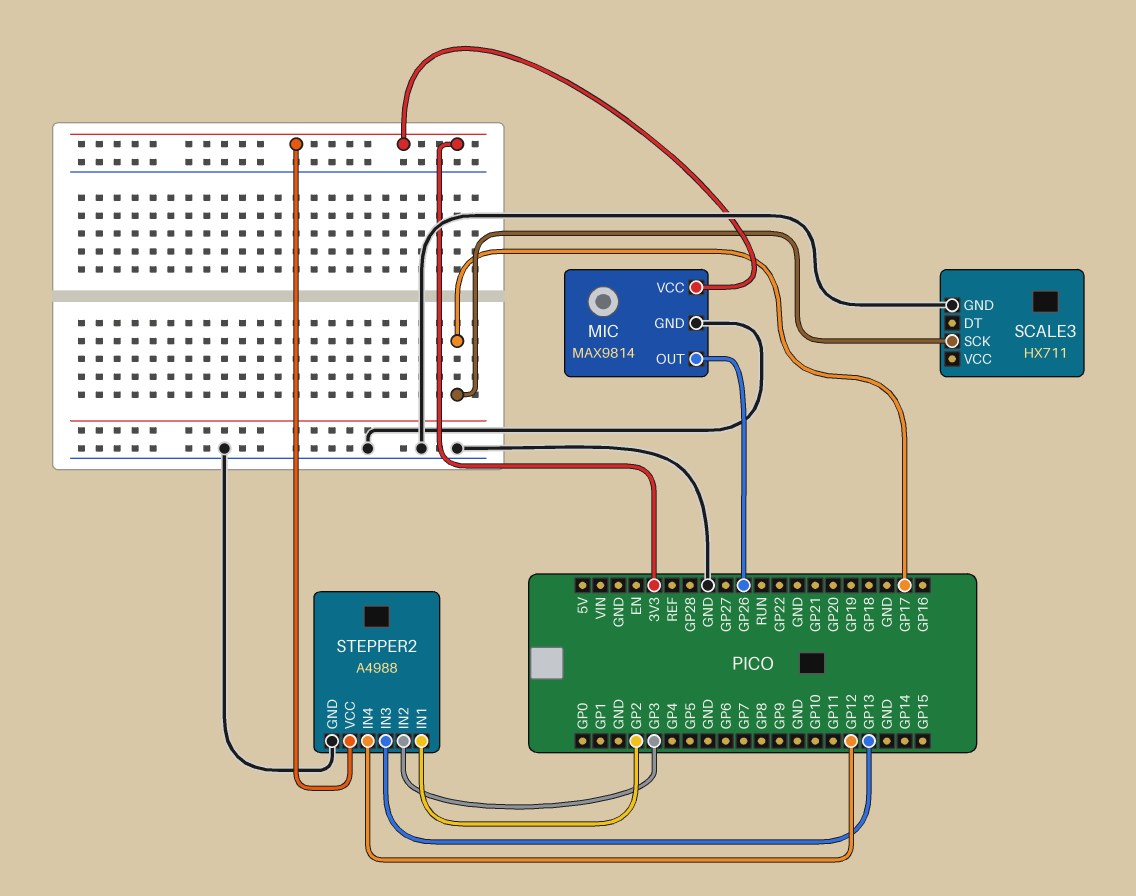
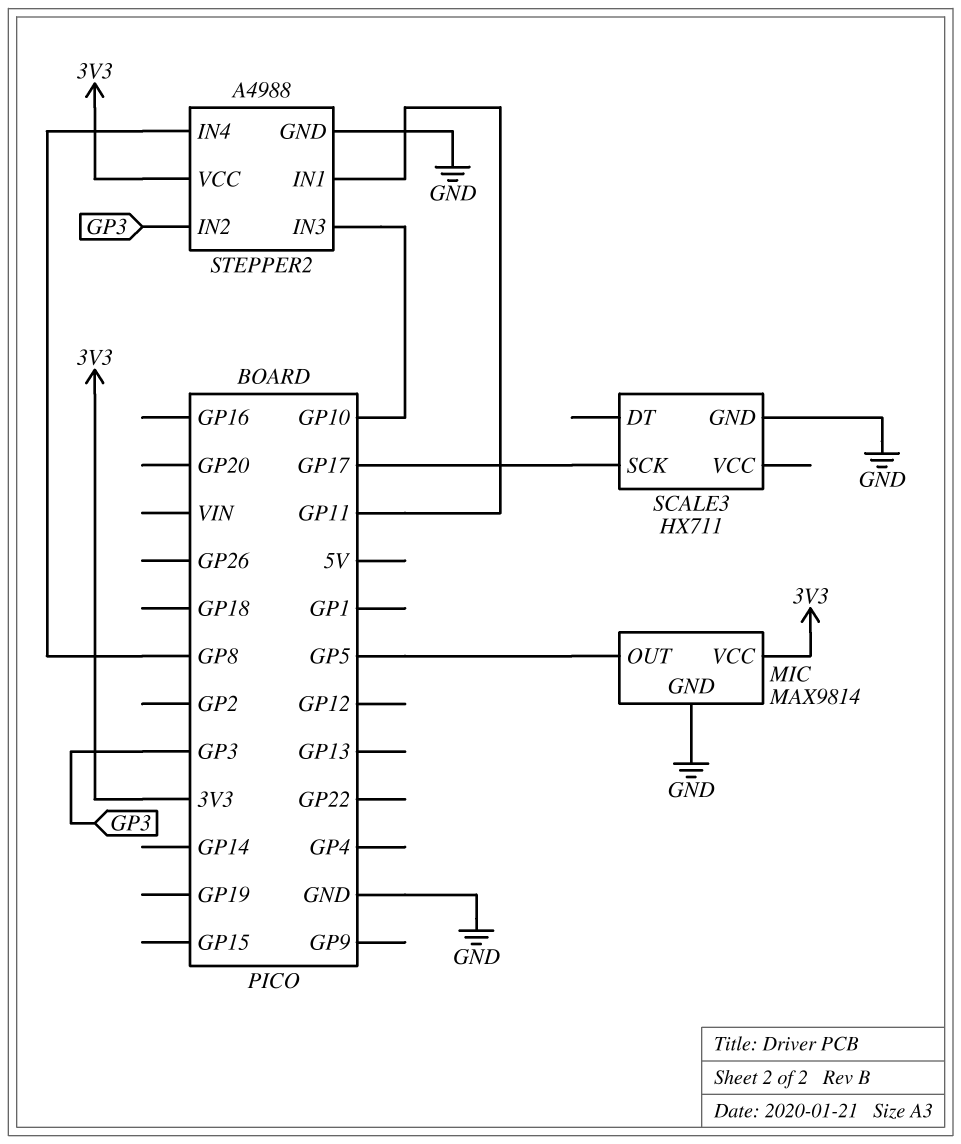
MIC pin OUT: GP26 -> GP5
STEPPER2 pin IN1: GP2 -> GP11
STEPPER2 pin IN3: GP13 -> GP10
STEPPER2 pin IN4: GP12 -> GP8

